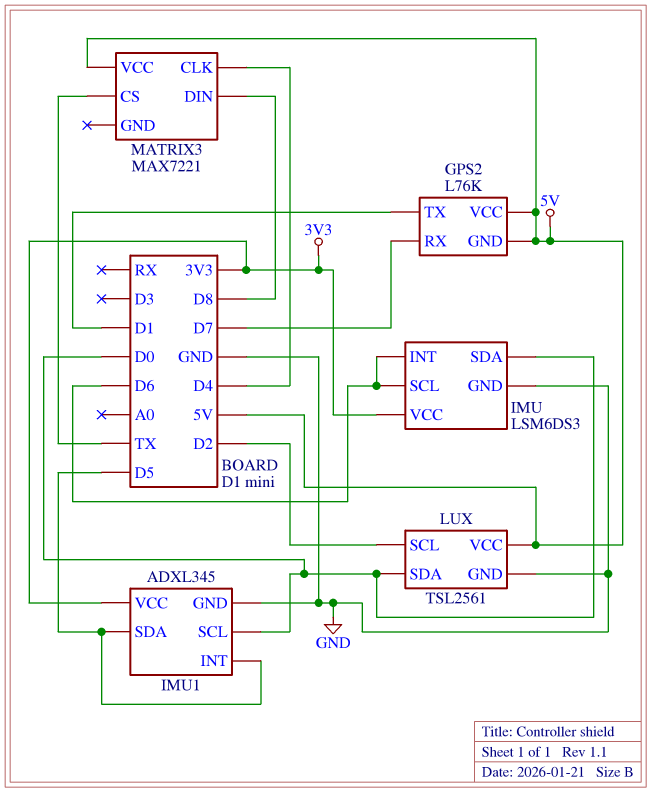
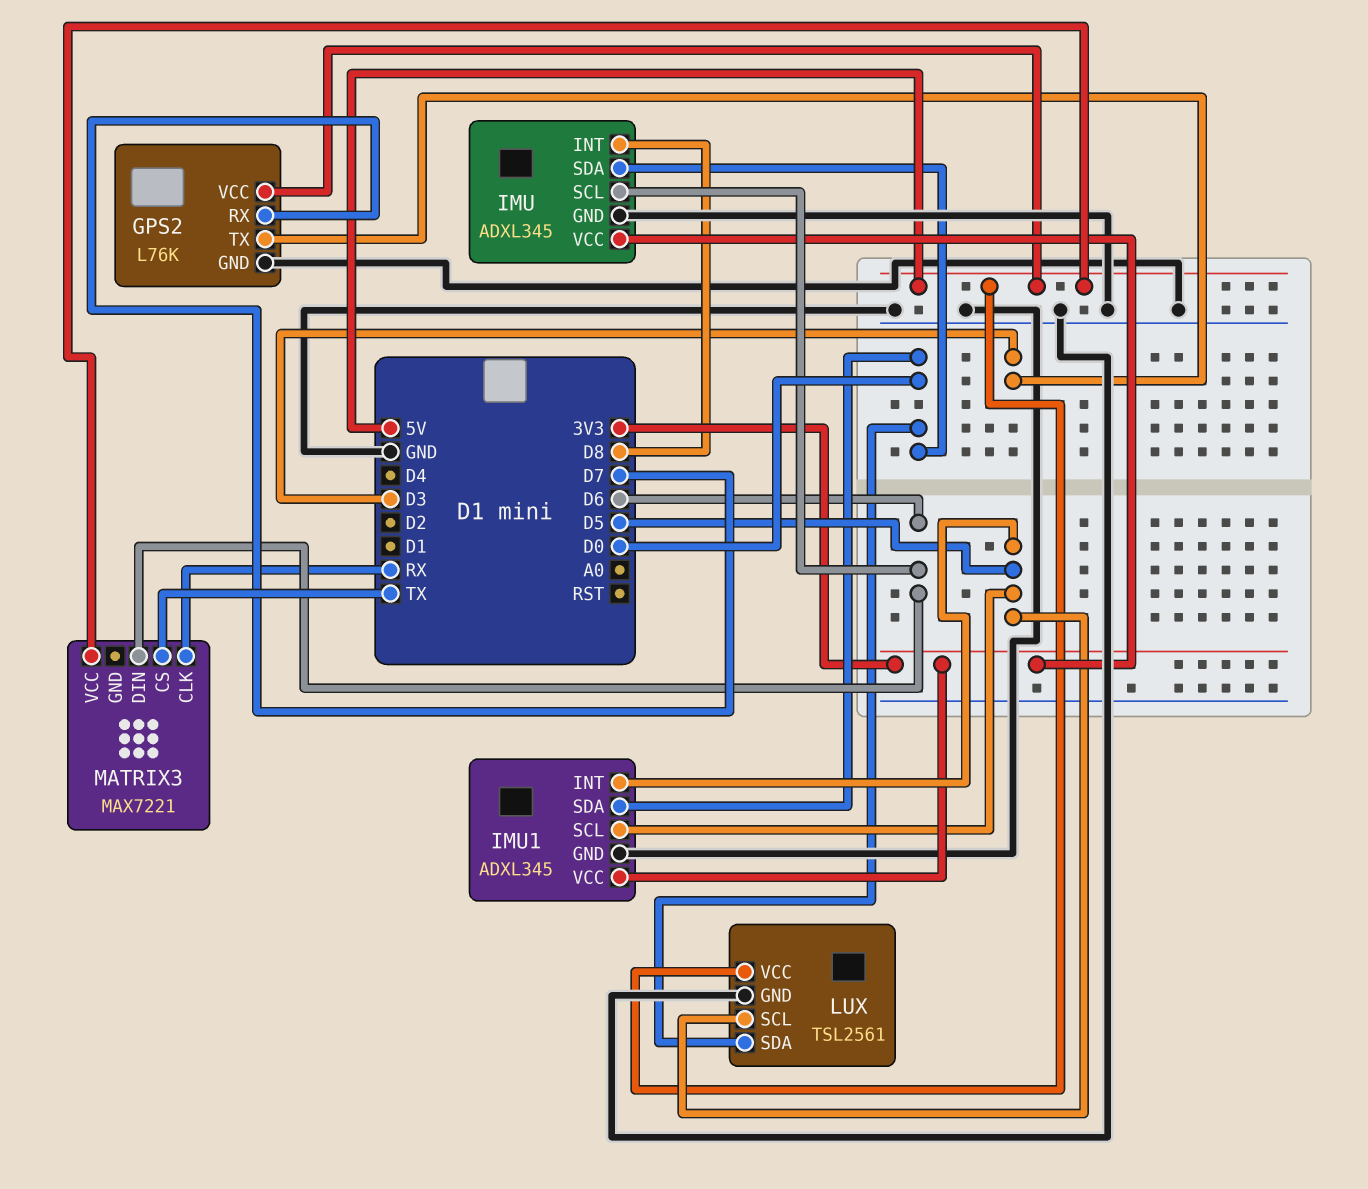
GPS2 pin GND: 5V -> GND
GPS2 pin TX: D1 -> D3
IMU: LSM6DS3 -> ADXL345
IMU pin INT: D6 -> D8
IMU1 pin SCL: D0 -> D5
IMU1 pin SDA: D5 -> D0
LUX pin SCL: D2 -> D5
MATRIX3 pin CLK: D4 -> RX
MATRIX3 pin DIN: D8 -> D6

